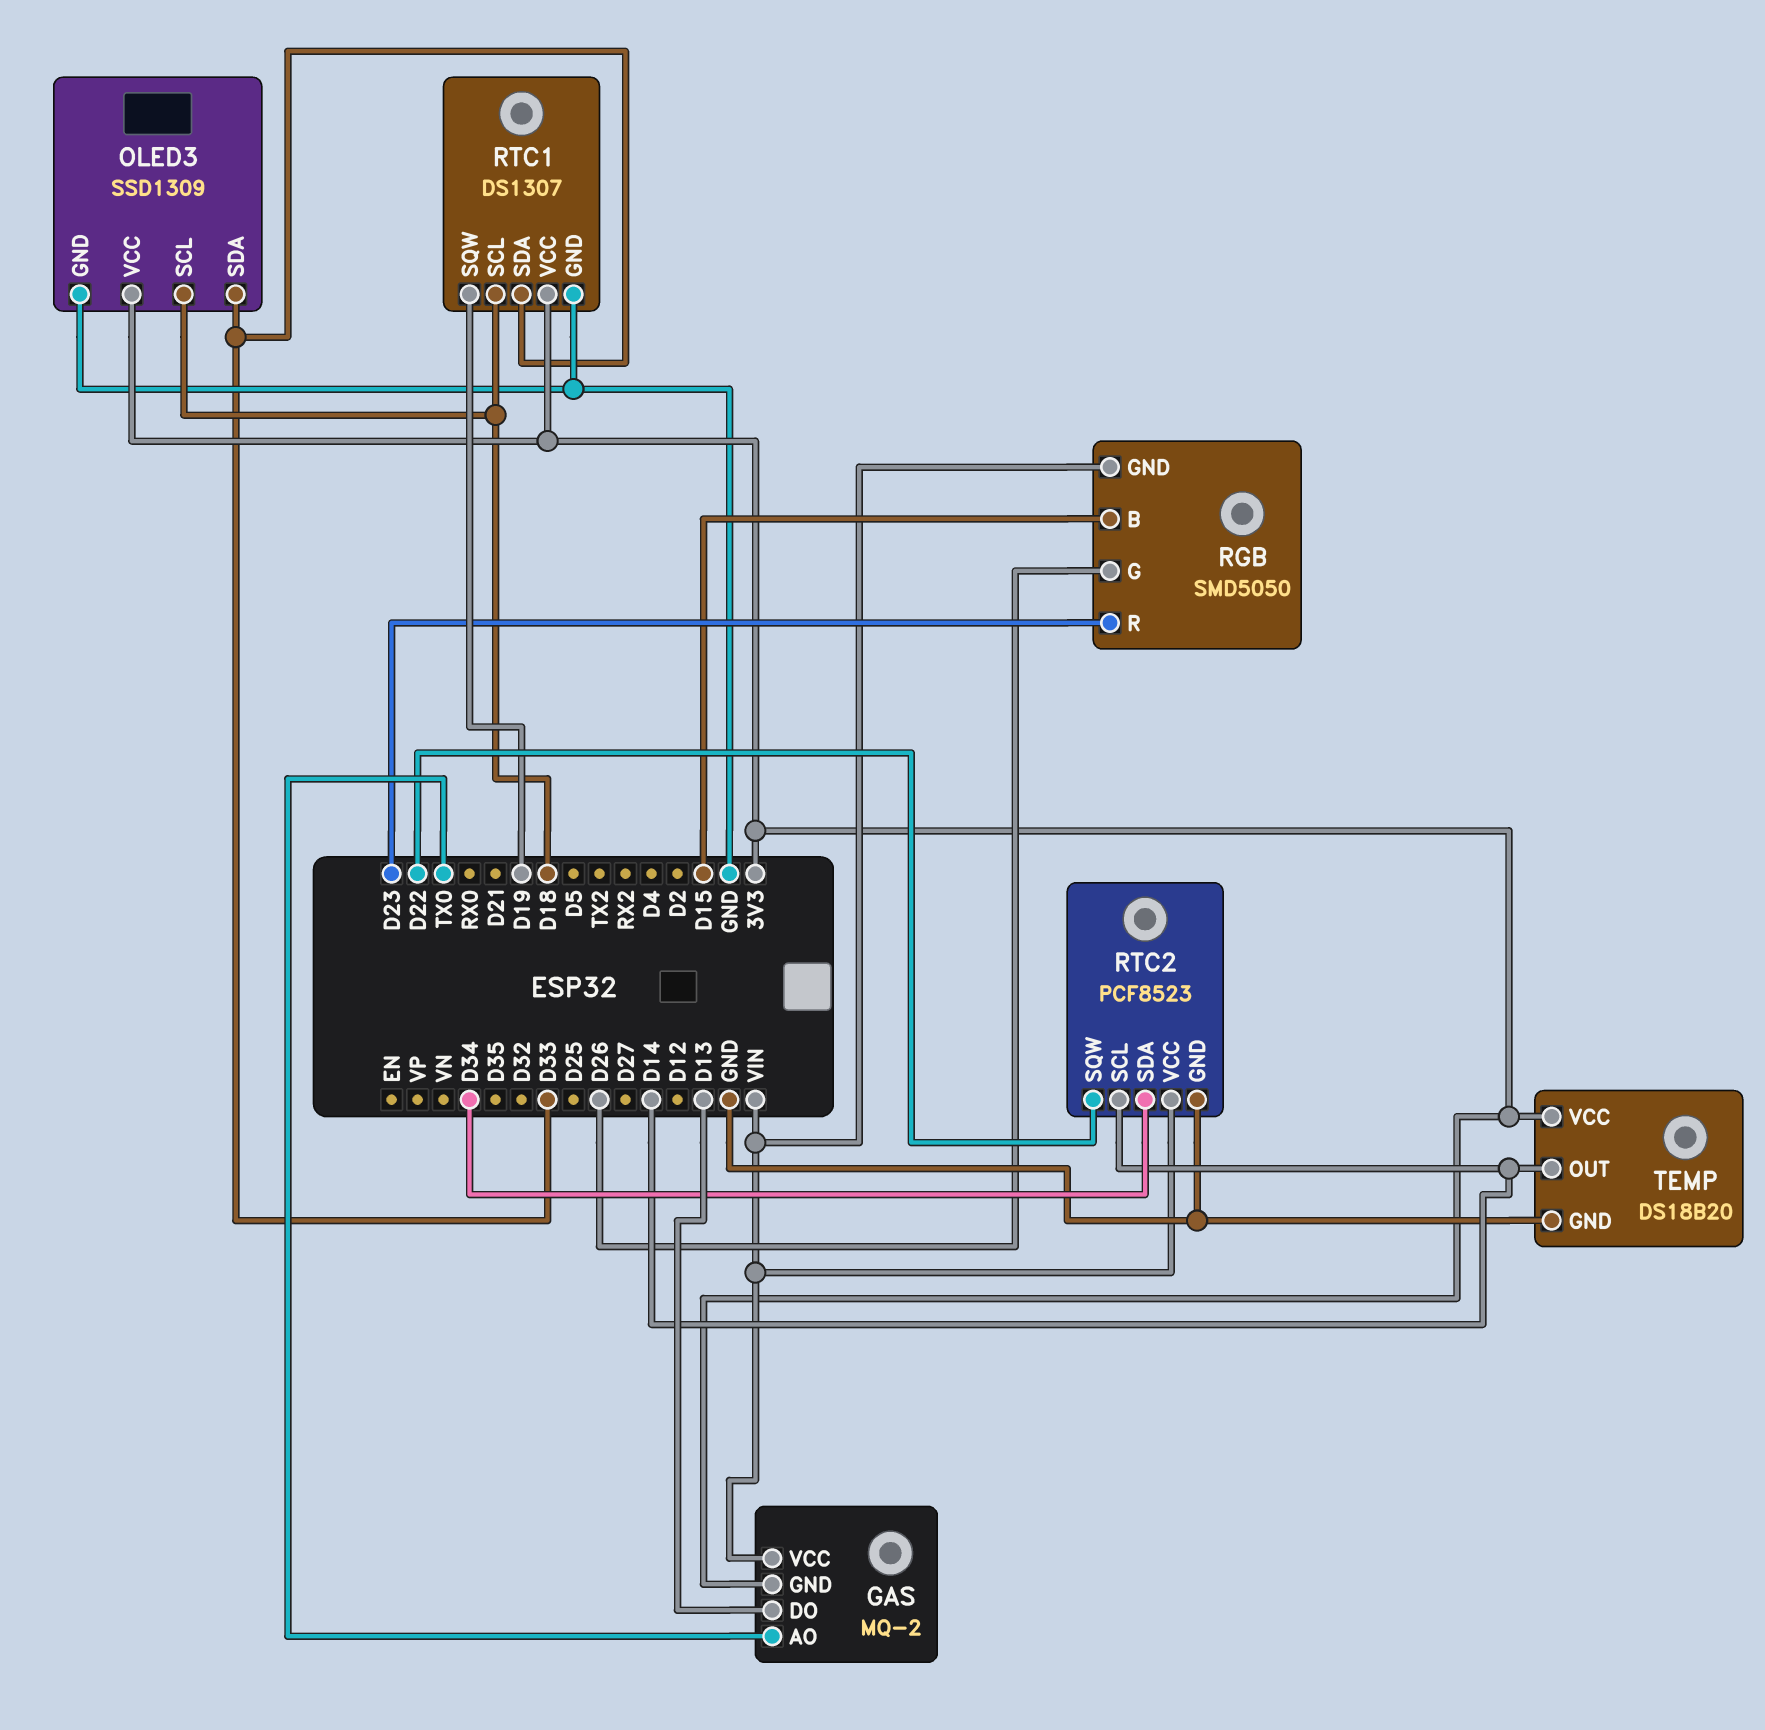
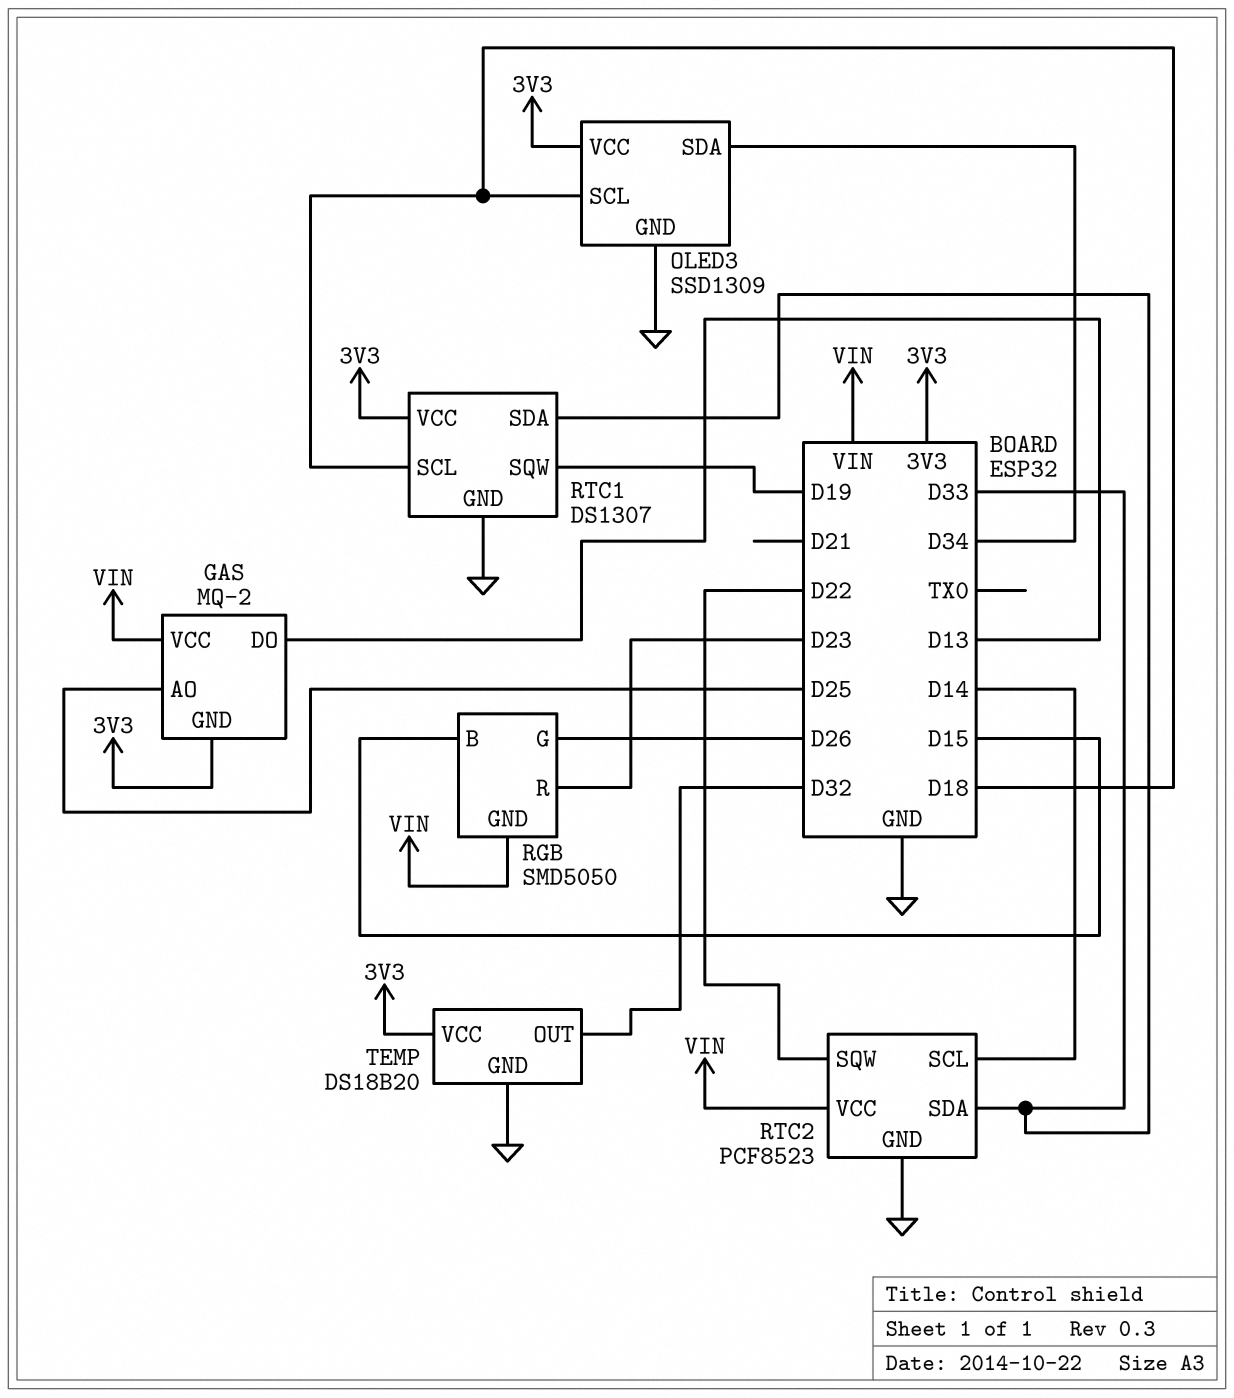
GAS pin AO: TX0 -> D25
OLED3 pin SDA: D33 -> D34
RTC2 pin SDA: D34 -> D33
TEMP pin OUT: D14 -> D32

